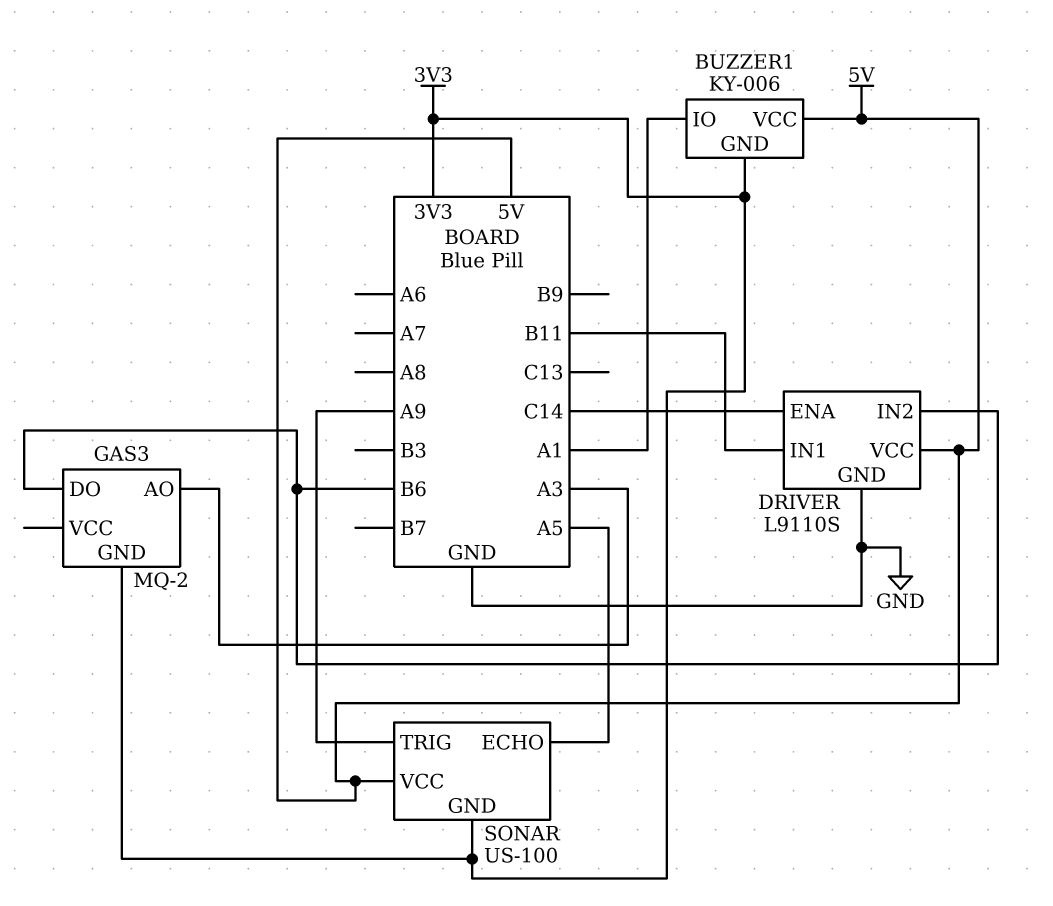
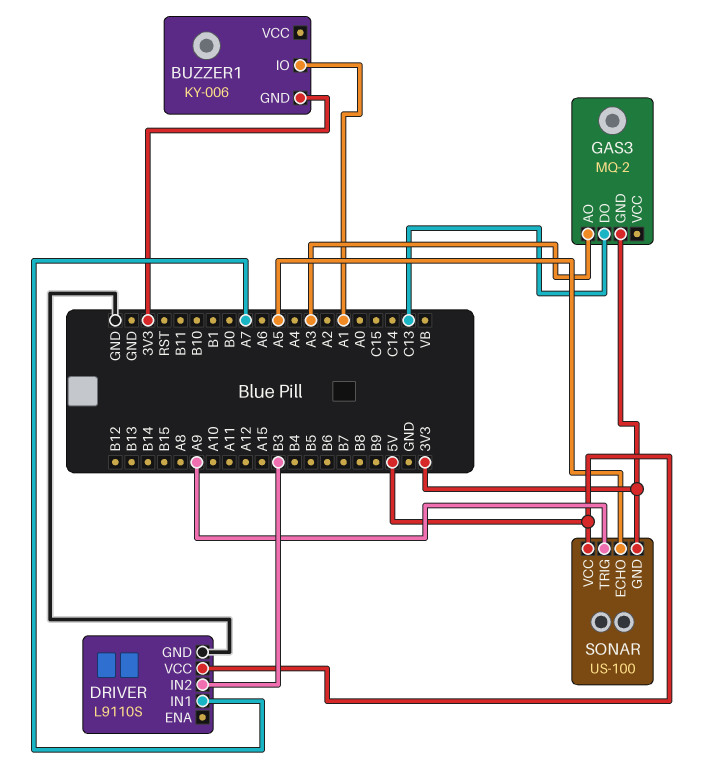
BUZZER1 pin VCC: 5V -> none
DRIVER pin ENA: C14 -> none
DRIVER pin IN1: B11 -> A7
DRIVER pin IN2: B6 -> B3
GAS3 pin DO: B6 -> C13

